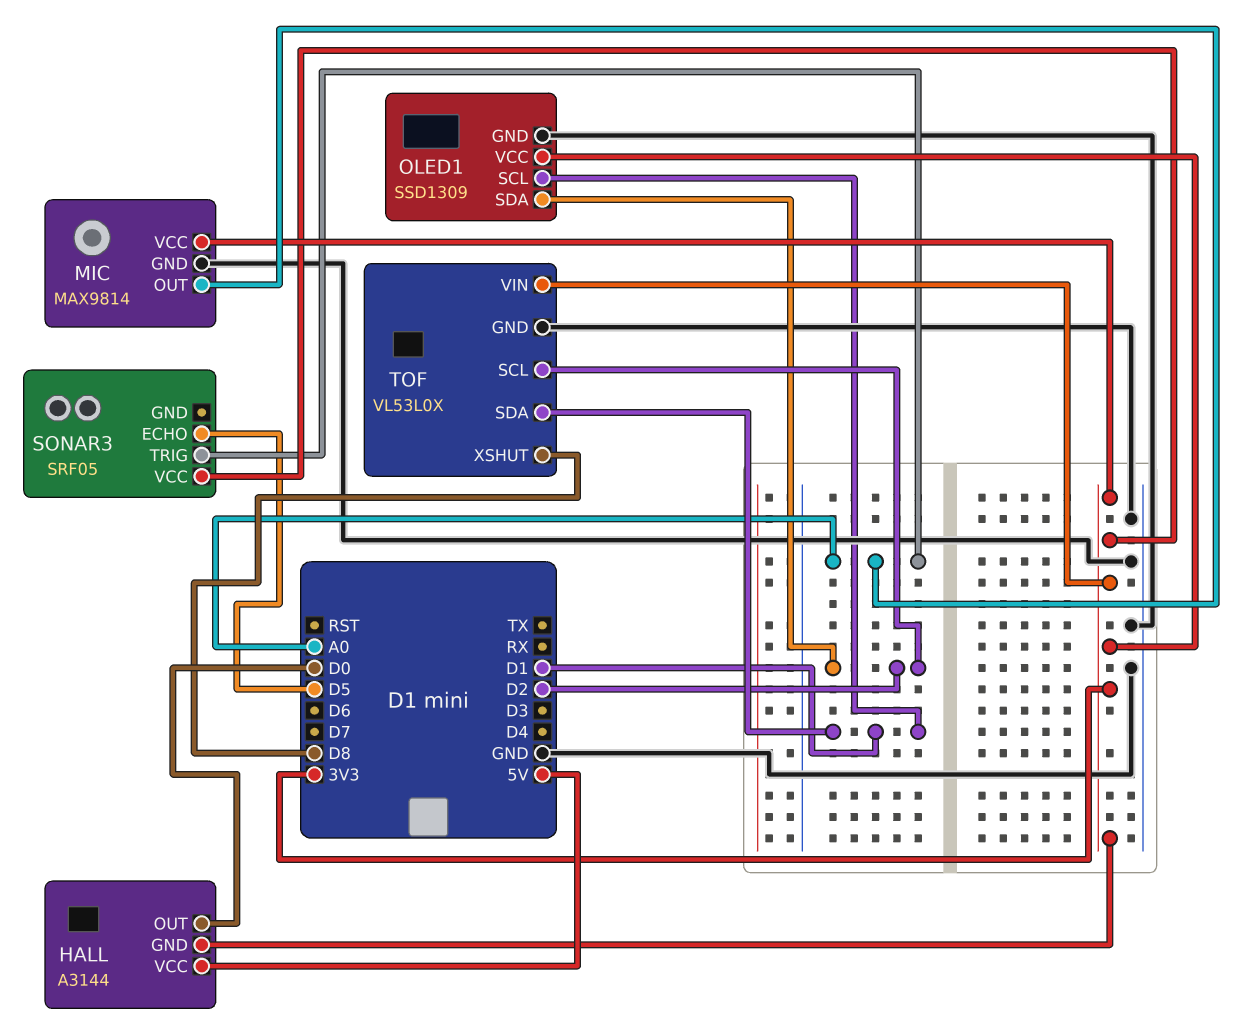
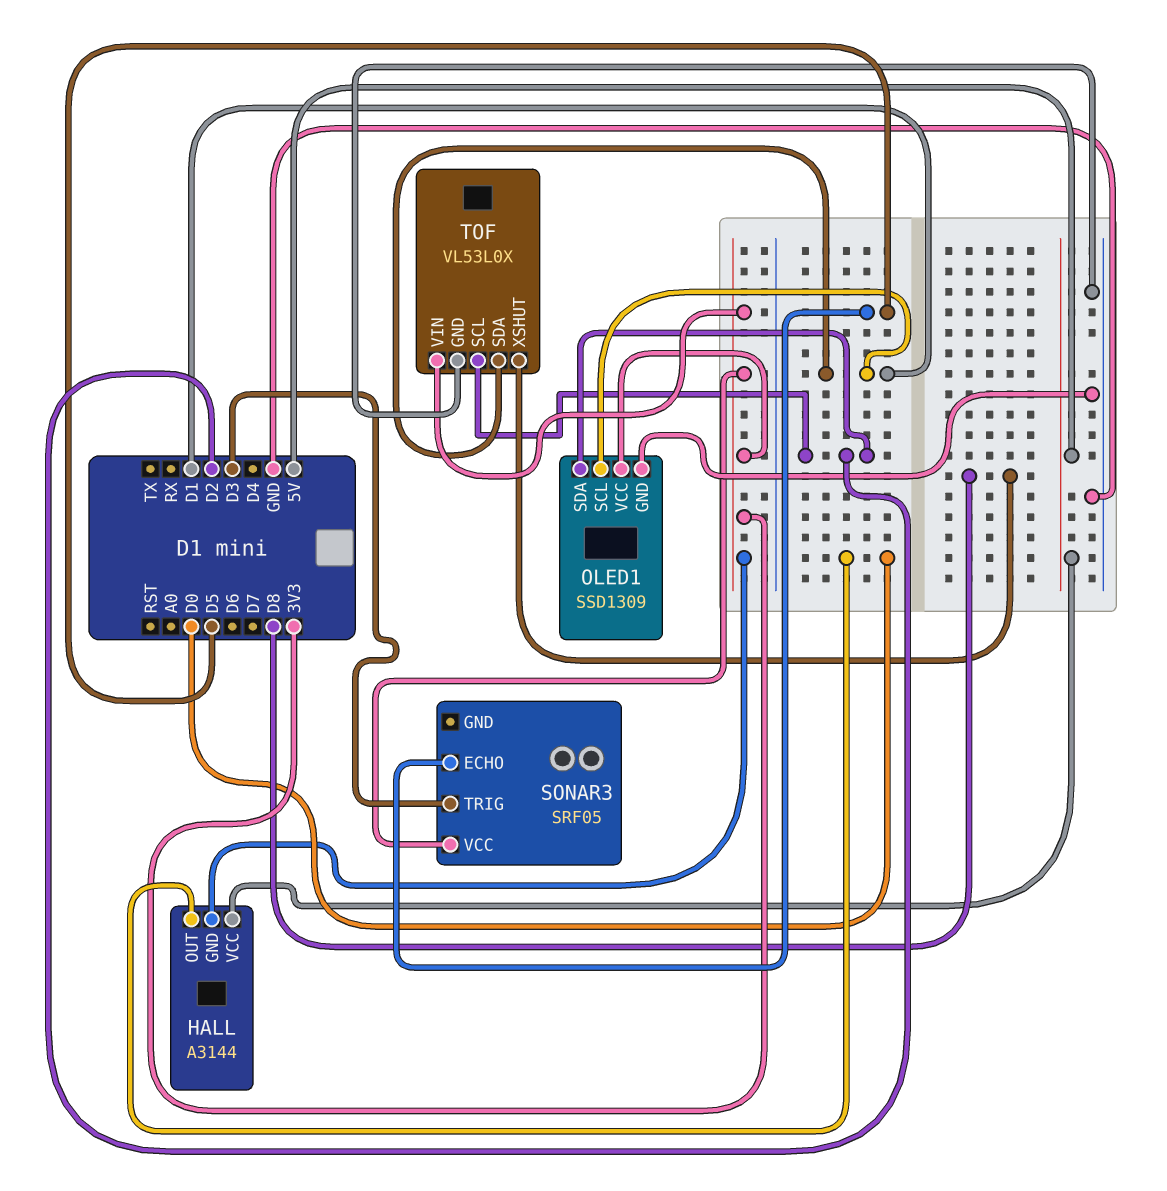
MIC: MAX9814 -> none
MIC pin GND: GND -> none
MIC pin OUT: A0 -> none
MIC pin VCC: 3V3 -> none
SONAR3 pin TRIG: A0 -> D3

